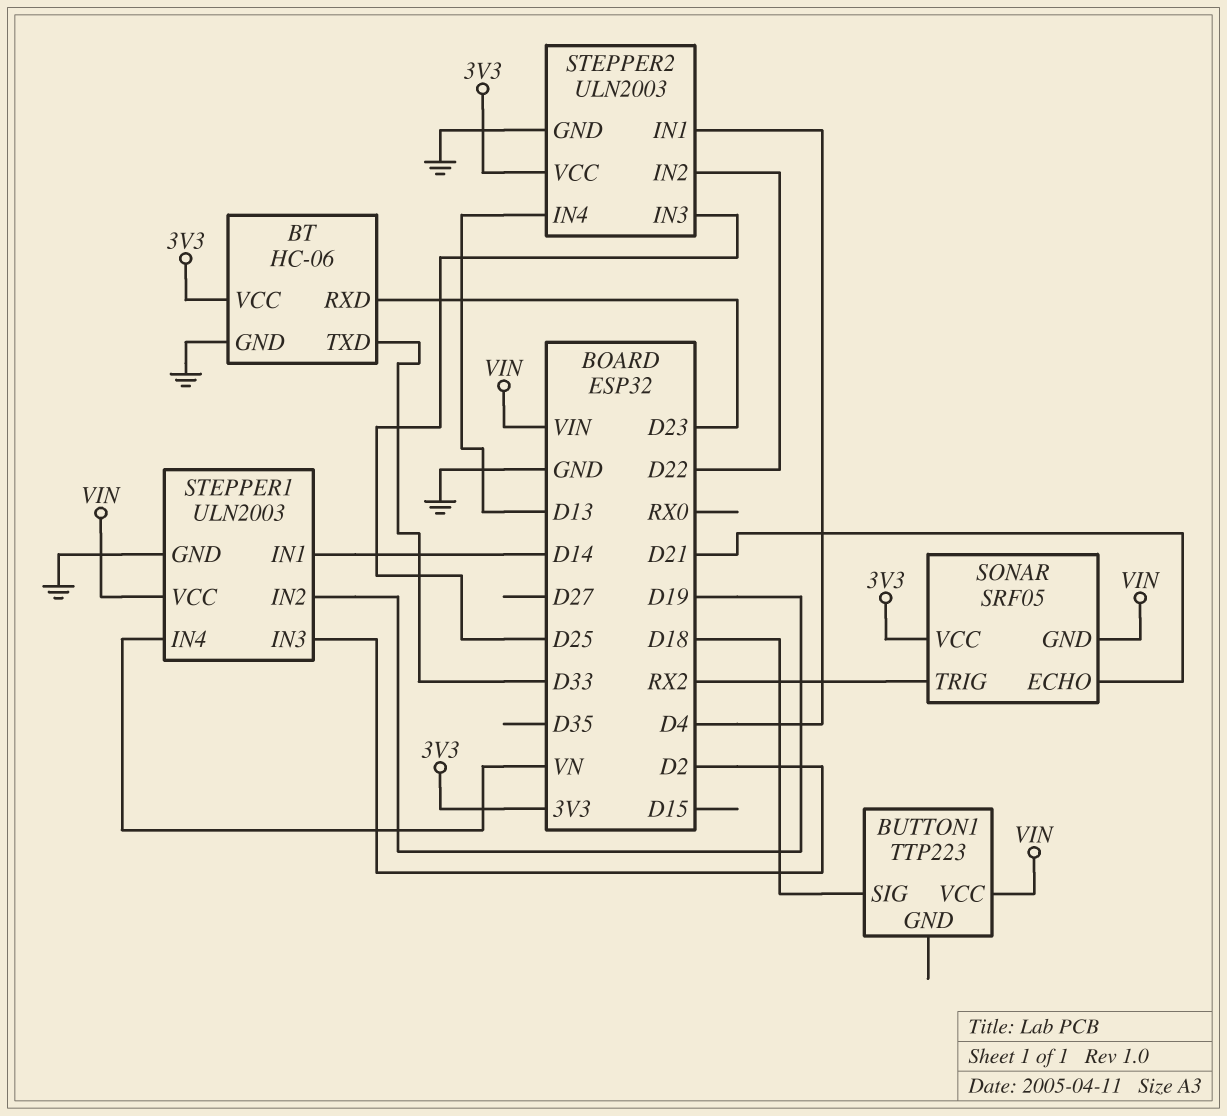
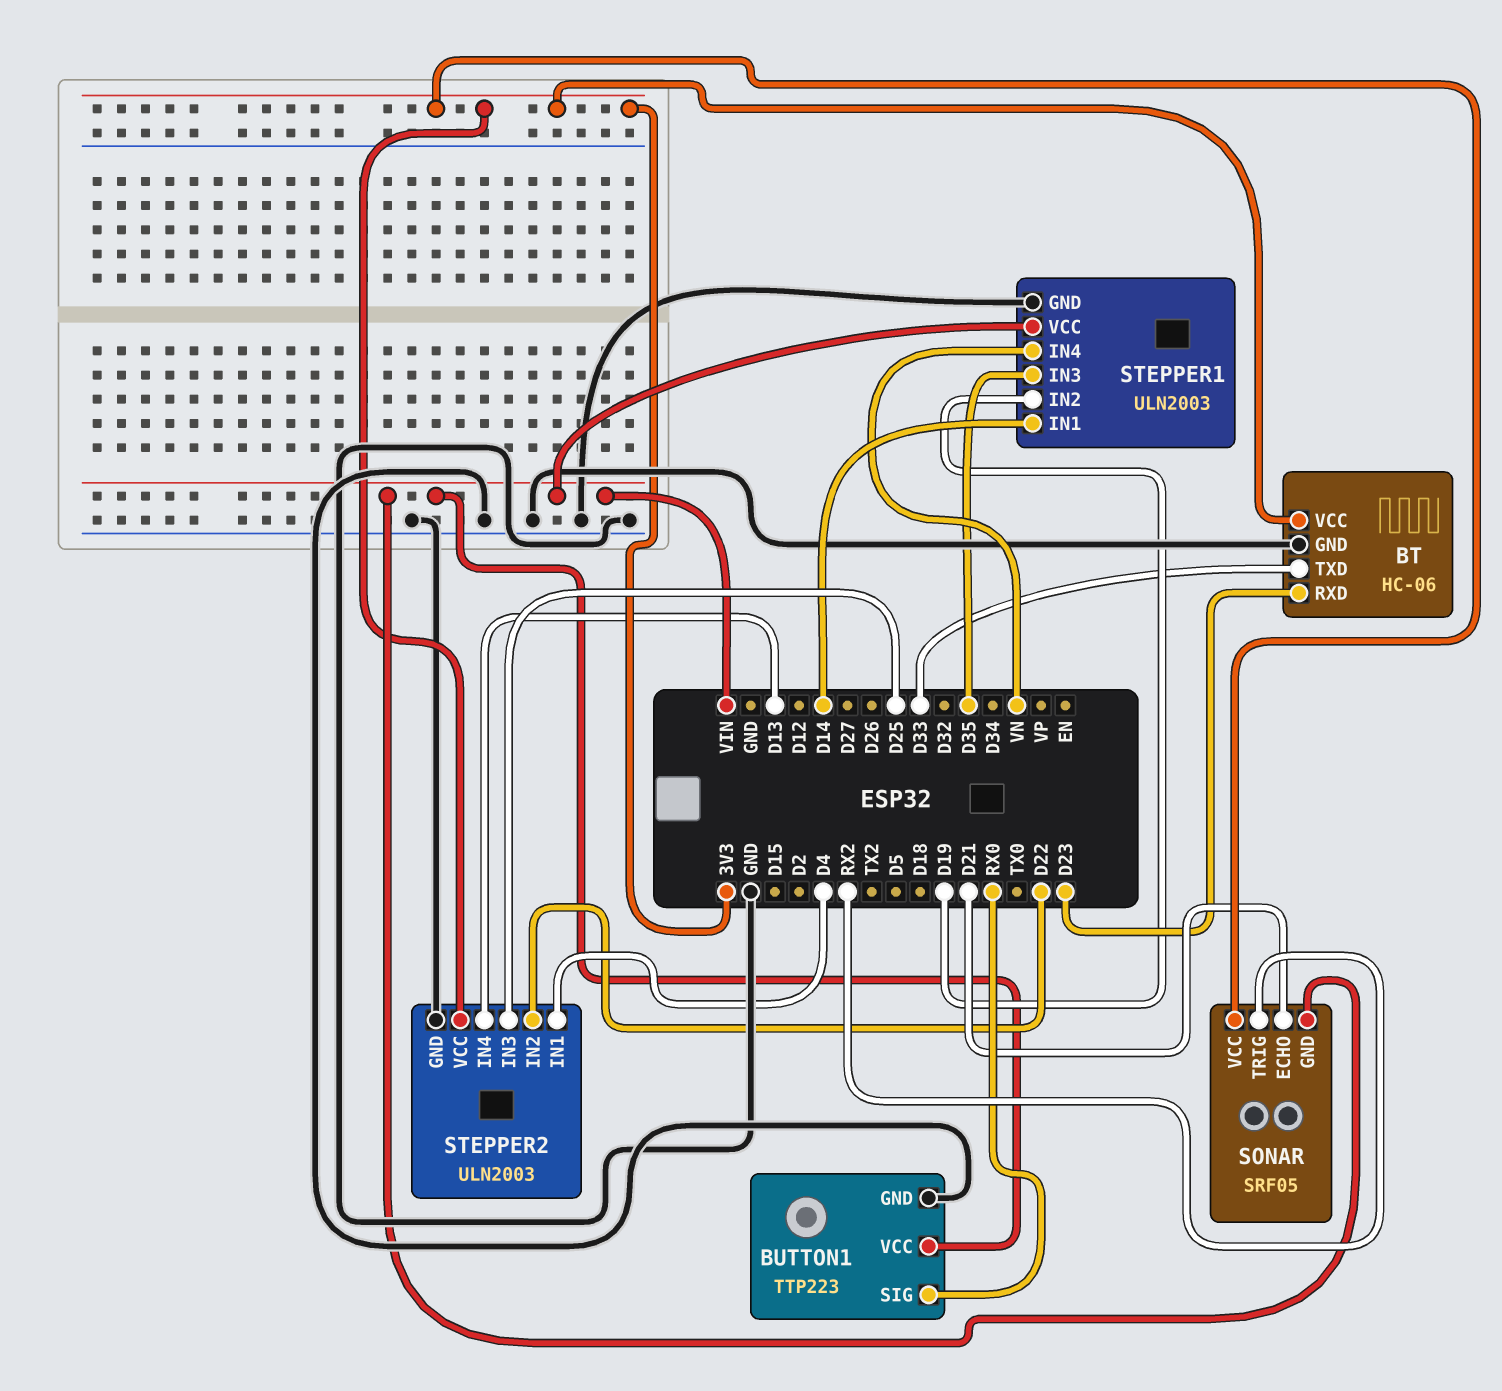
BUTTON1 pin GND: none -> GND
BUTTON1 pin SIG: D18 -> RX0
STEPPER1 pin IN3: D2 -> D35

